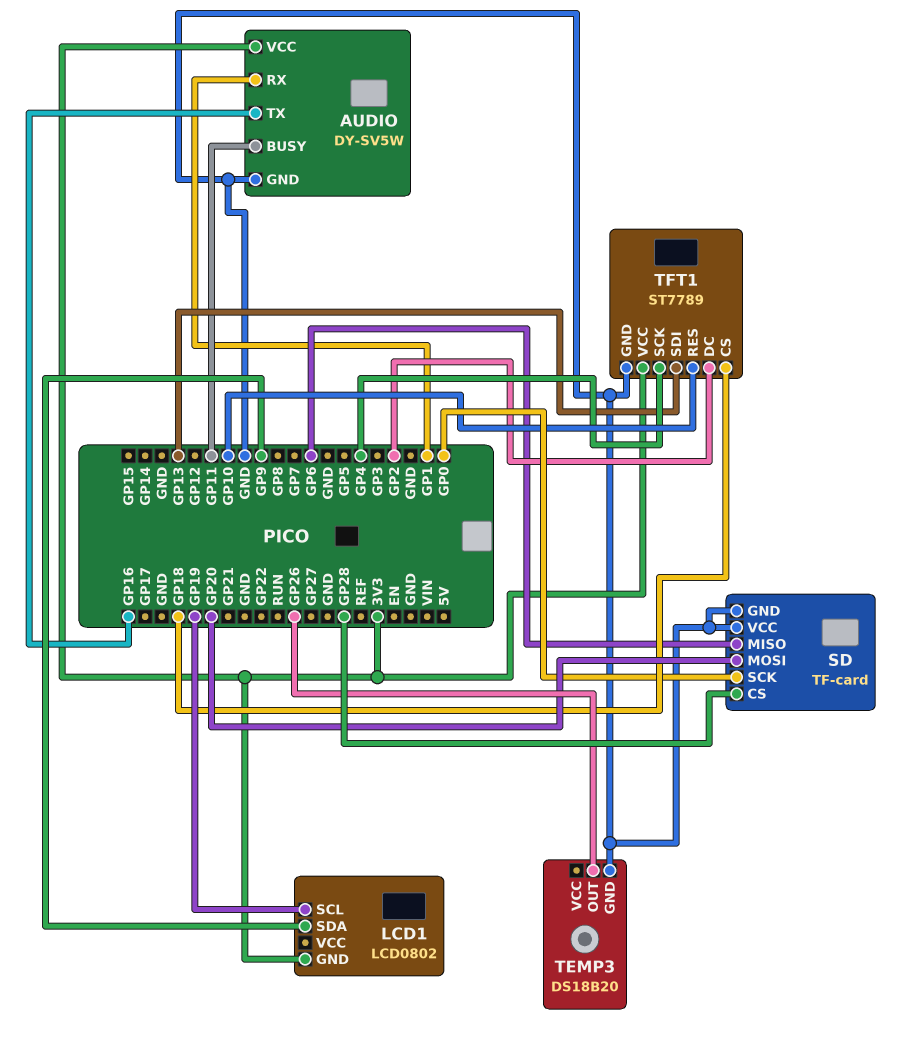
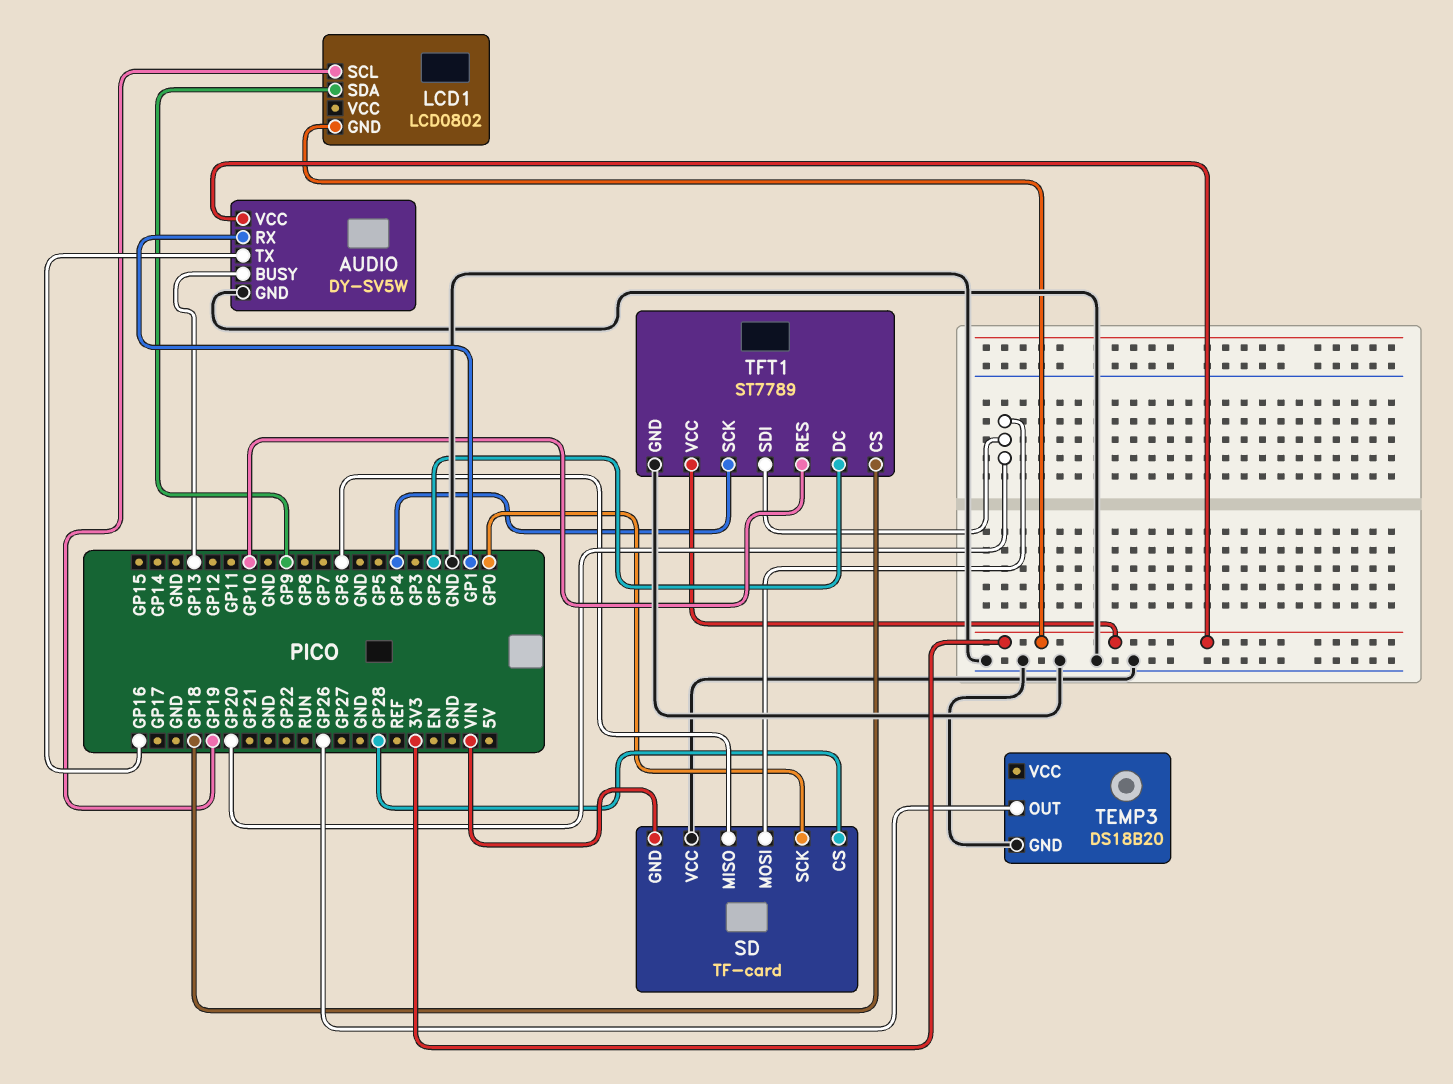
AUDIO pin BUSY: GP11 -> GP13
SD pin GND: GND -> VIN
TFT1 pin SDI: GP13 -> GP20

